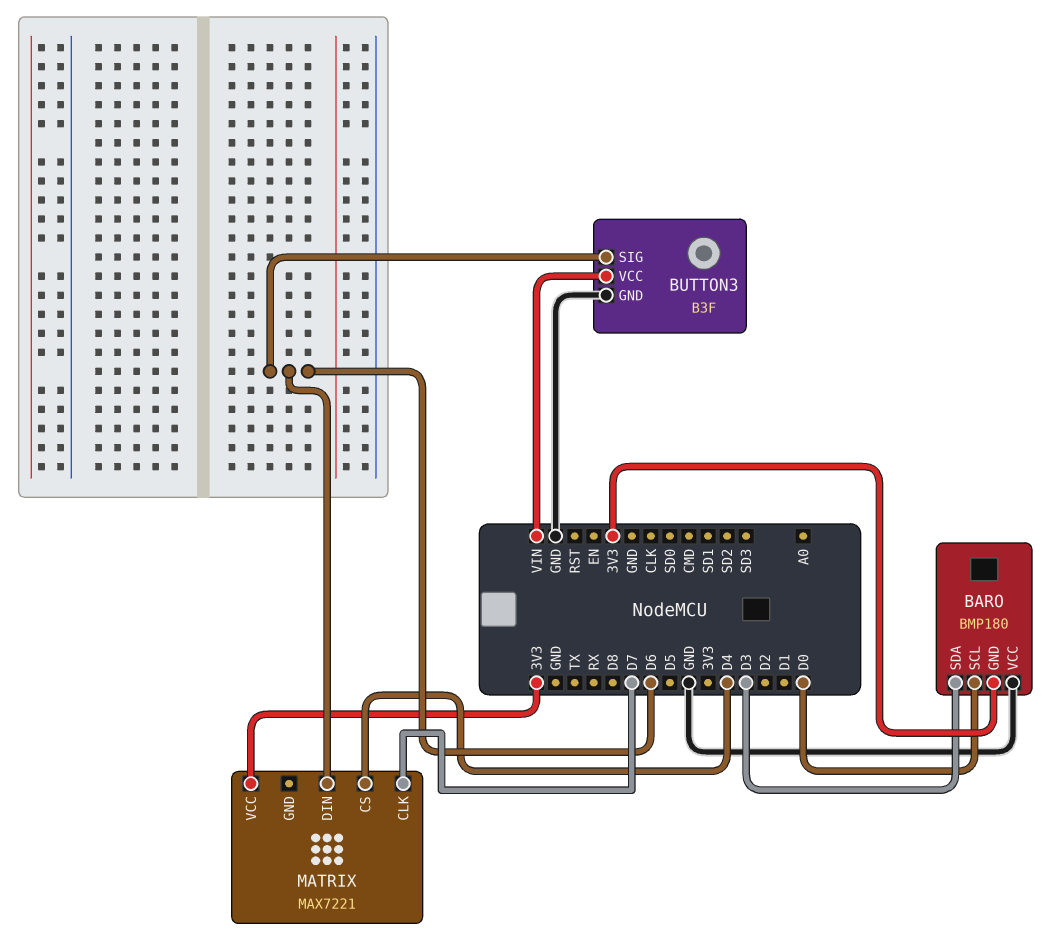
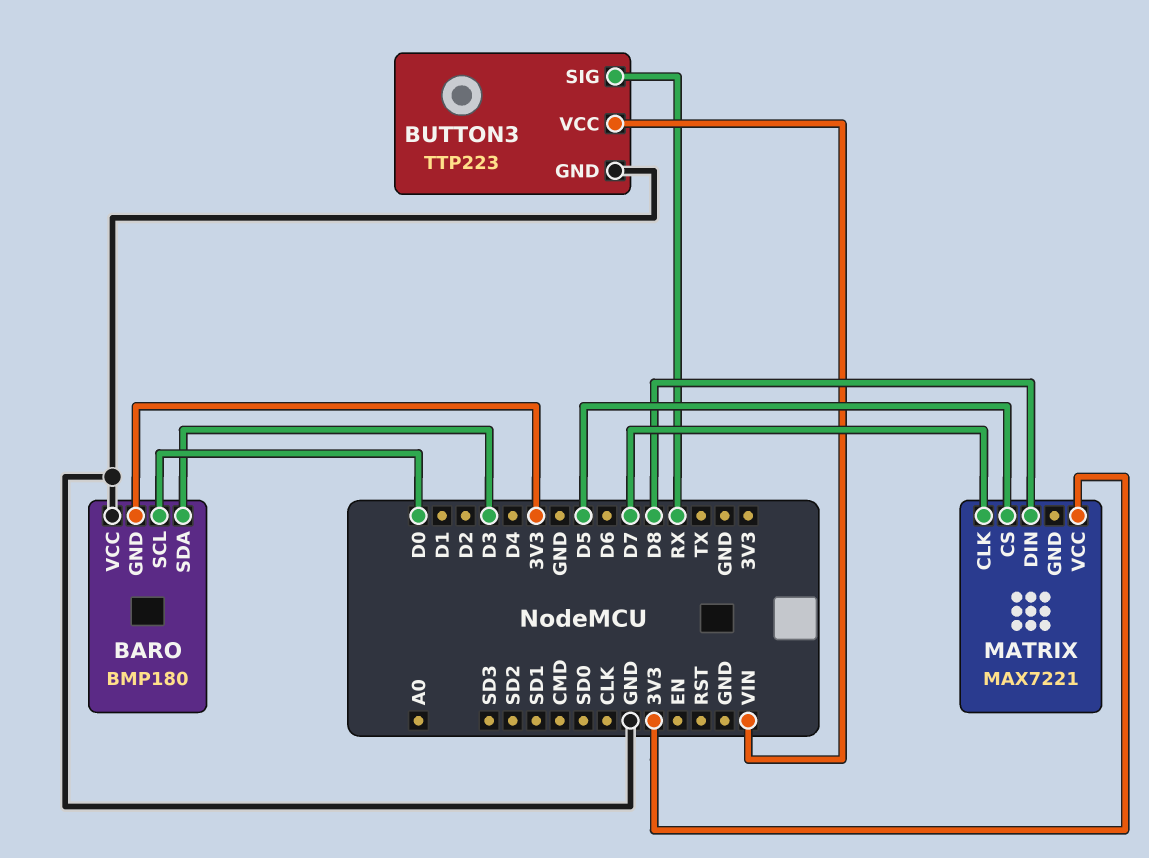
BUTTON3: B3F -> TTP223
BUTTON3 pin SIG: D6 -> RX
MATRIX pin CS: D4 -> D5
MATRIX pin DIN: D6 -> D8

